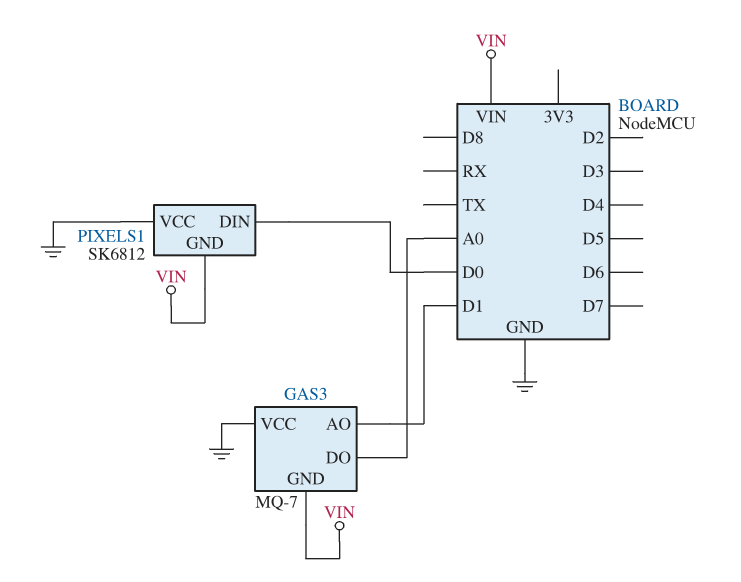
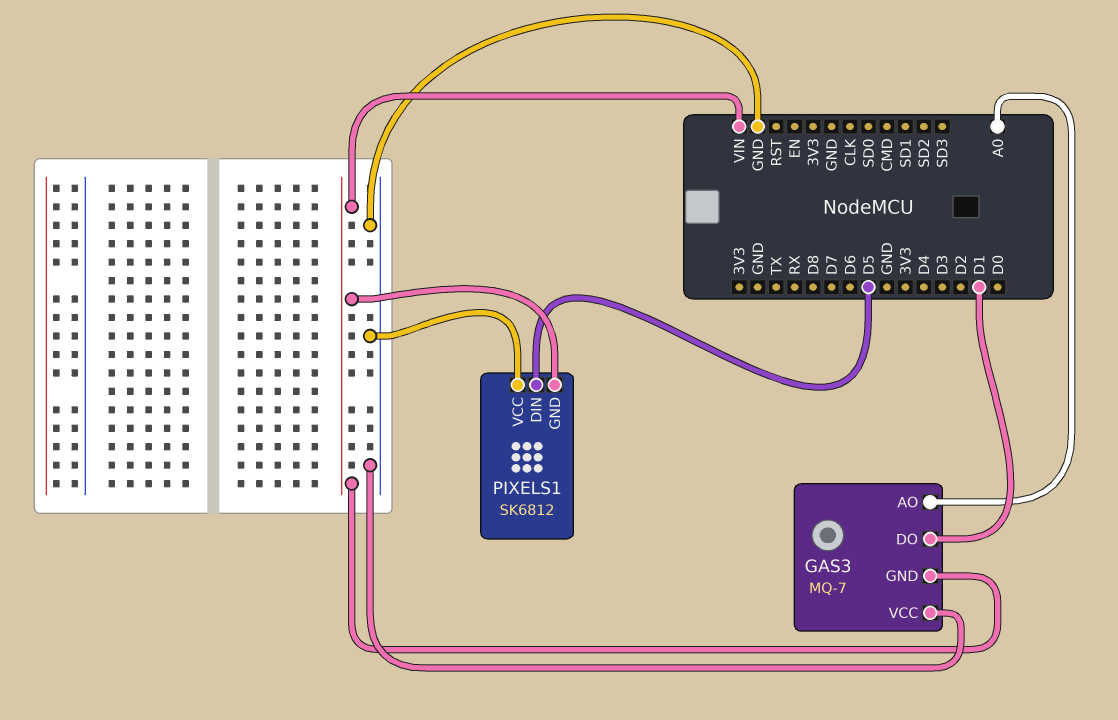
GAS3 pin AO: D1 -> A0
GAS3 pin DO: A0 -> D1
PIXELS1 pin DIN: D0 -> D5

